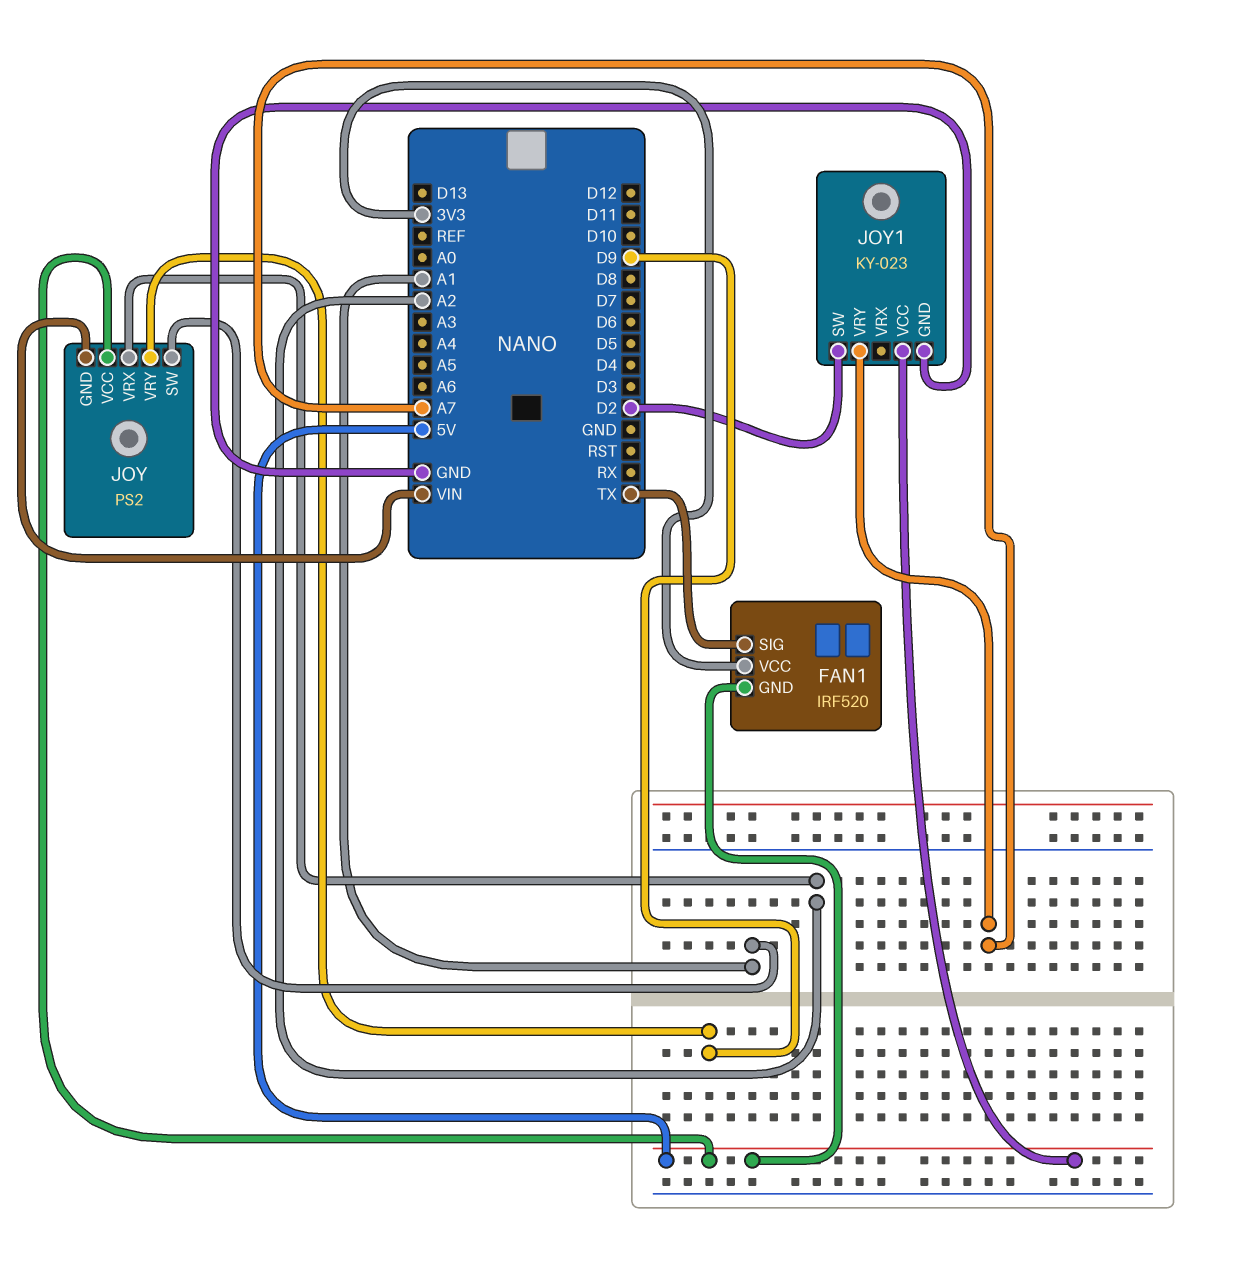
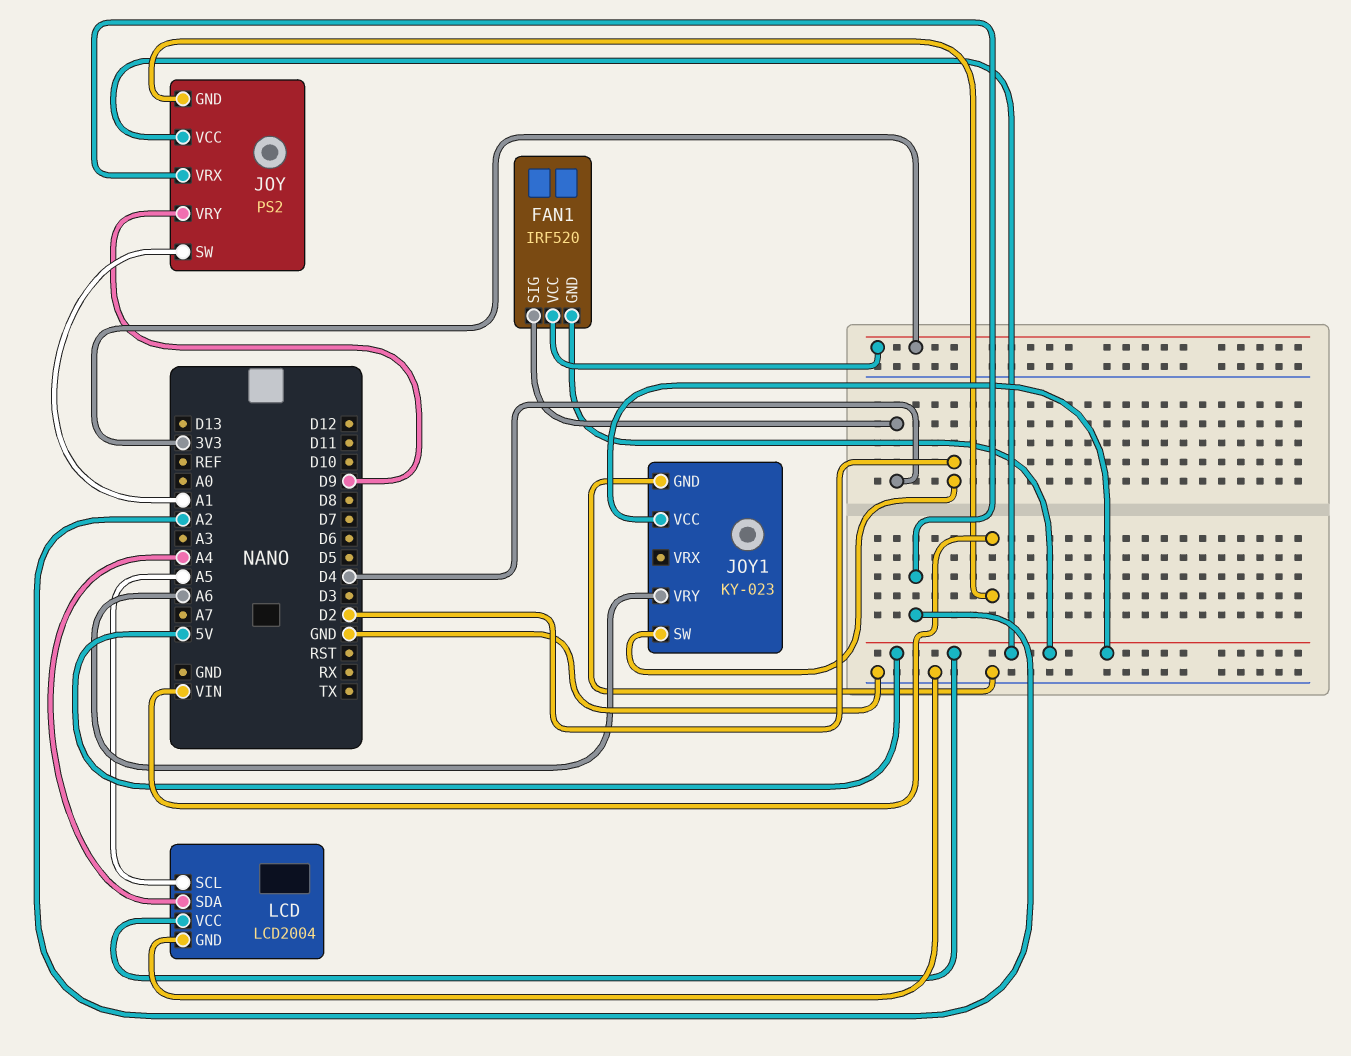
FAN1 pin SIG: TX -> D4
JOY1 pin VRY: A7 -> A6
LCD: none -> LCD2004
LCD pin GND: none -> GND
LCD pin SCL: none -> A5
LCD pin SDA: none -> A4
LCD pin VCC: none -> 5V

